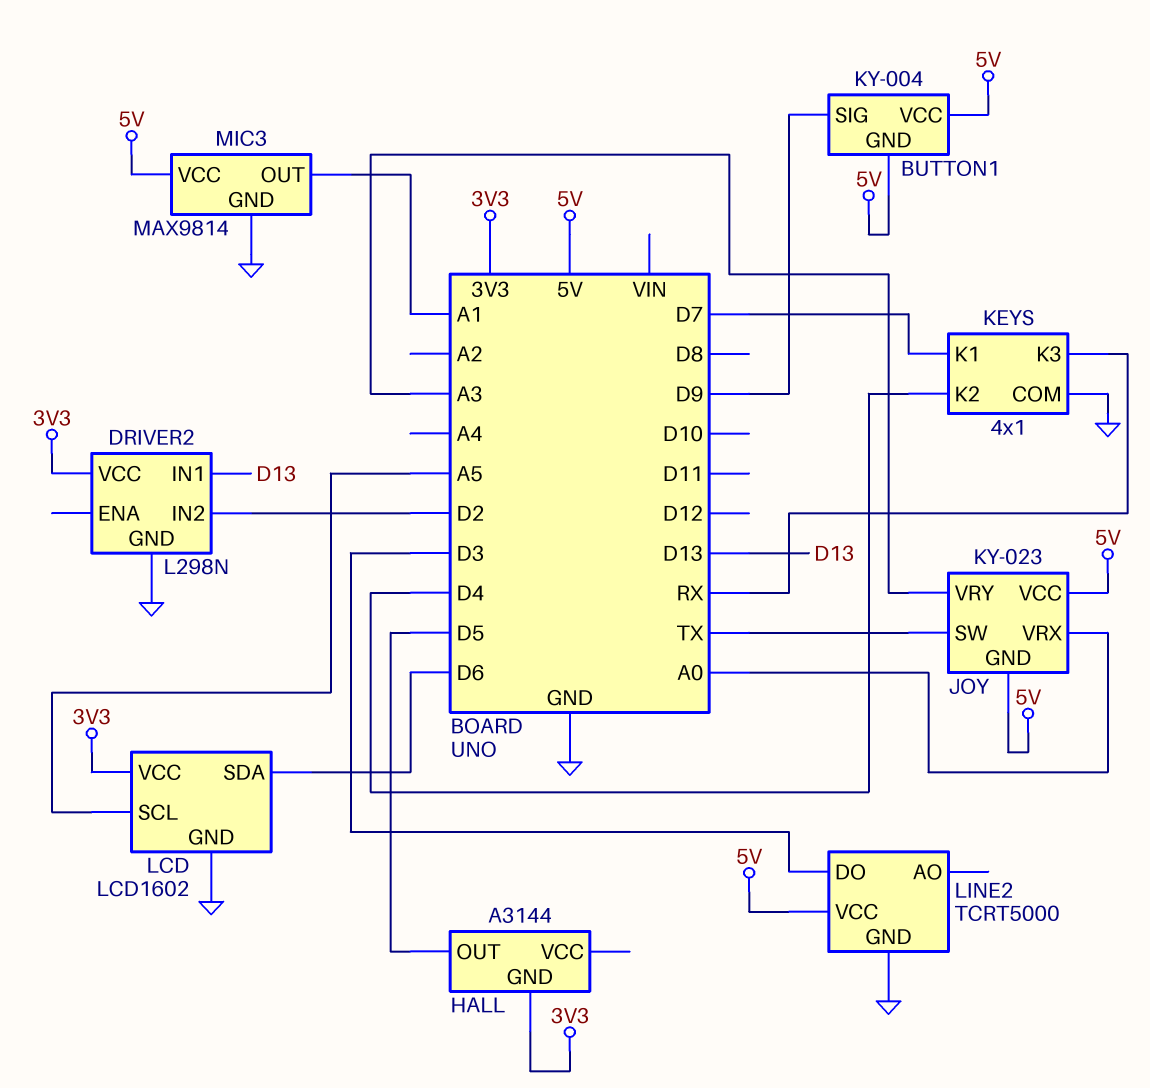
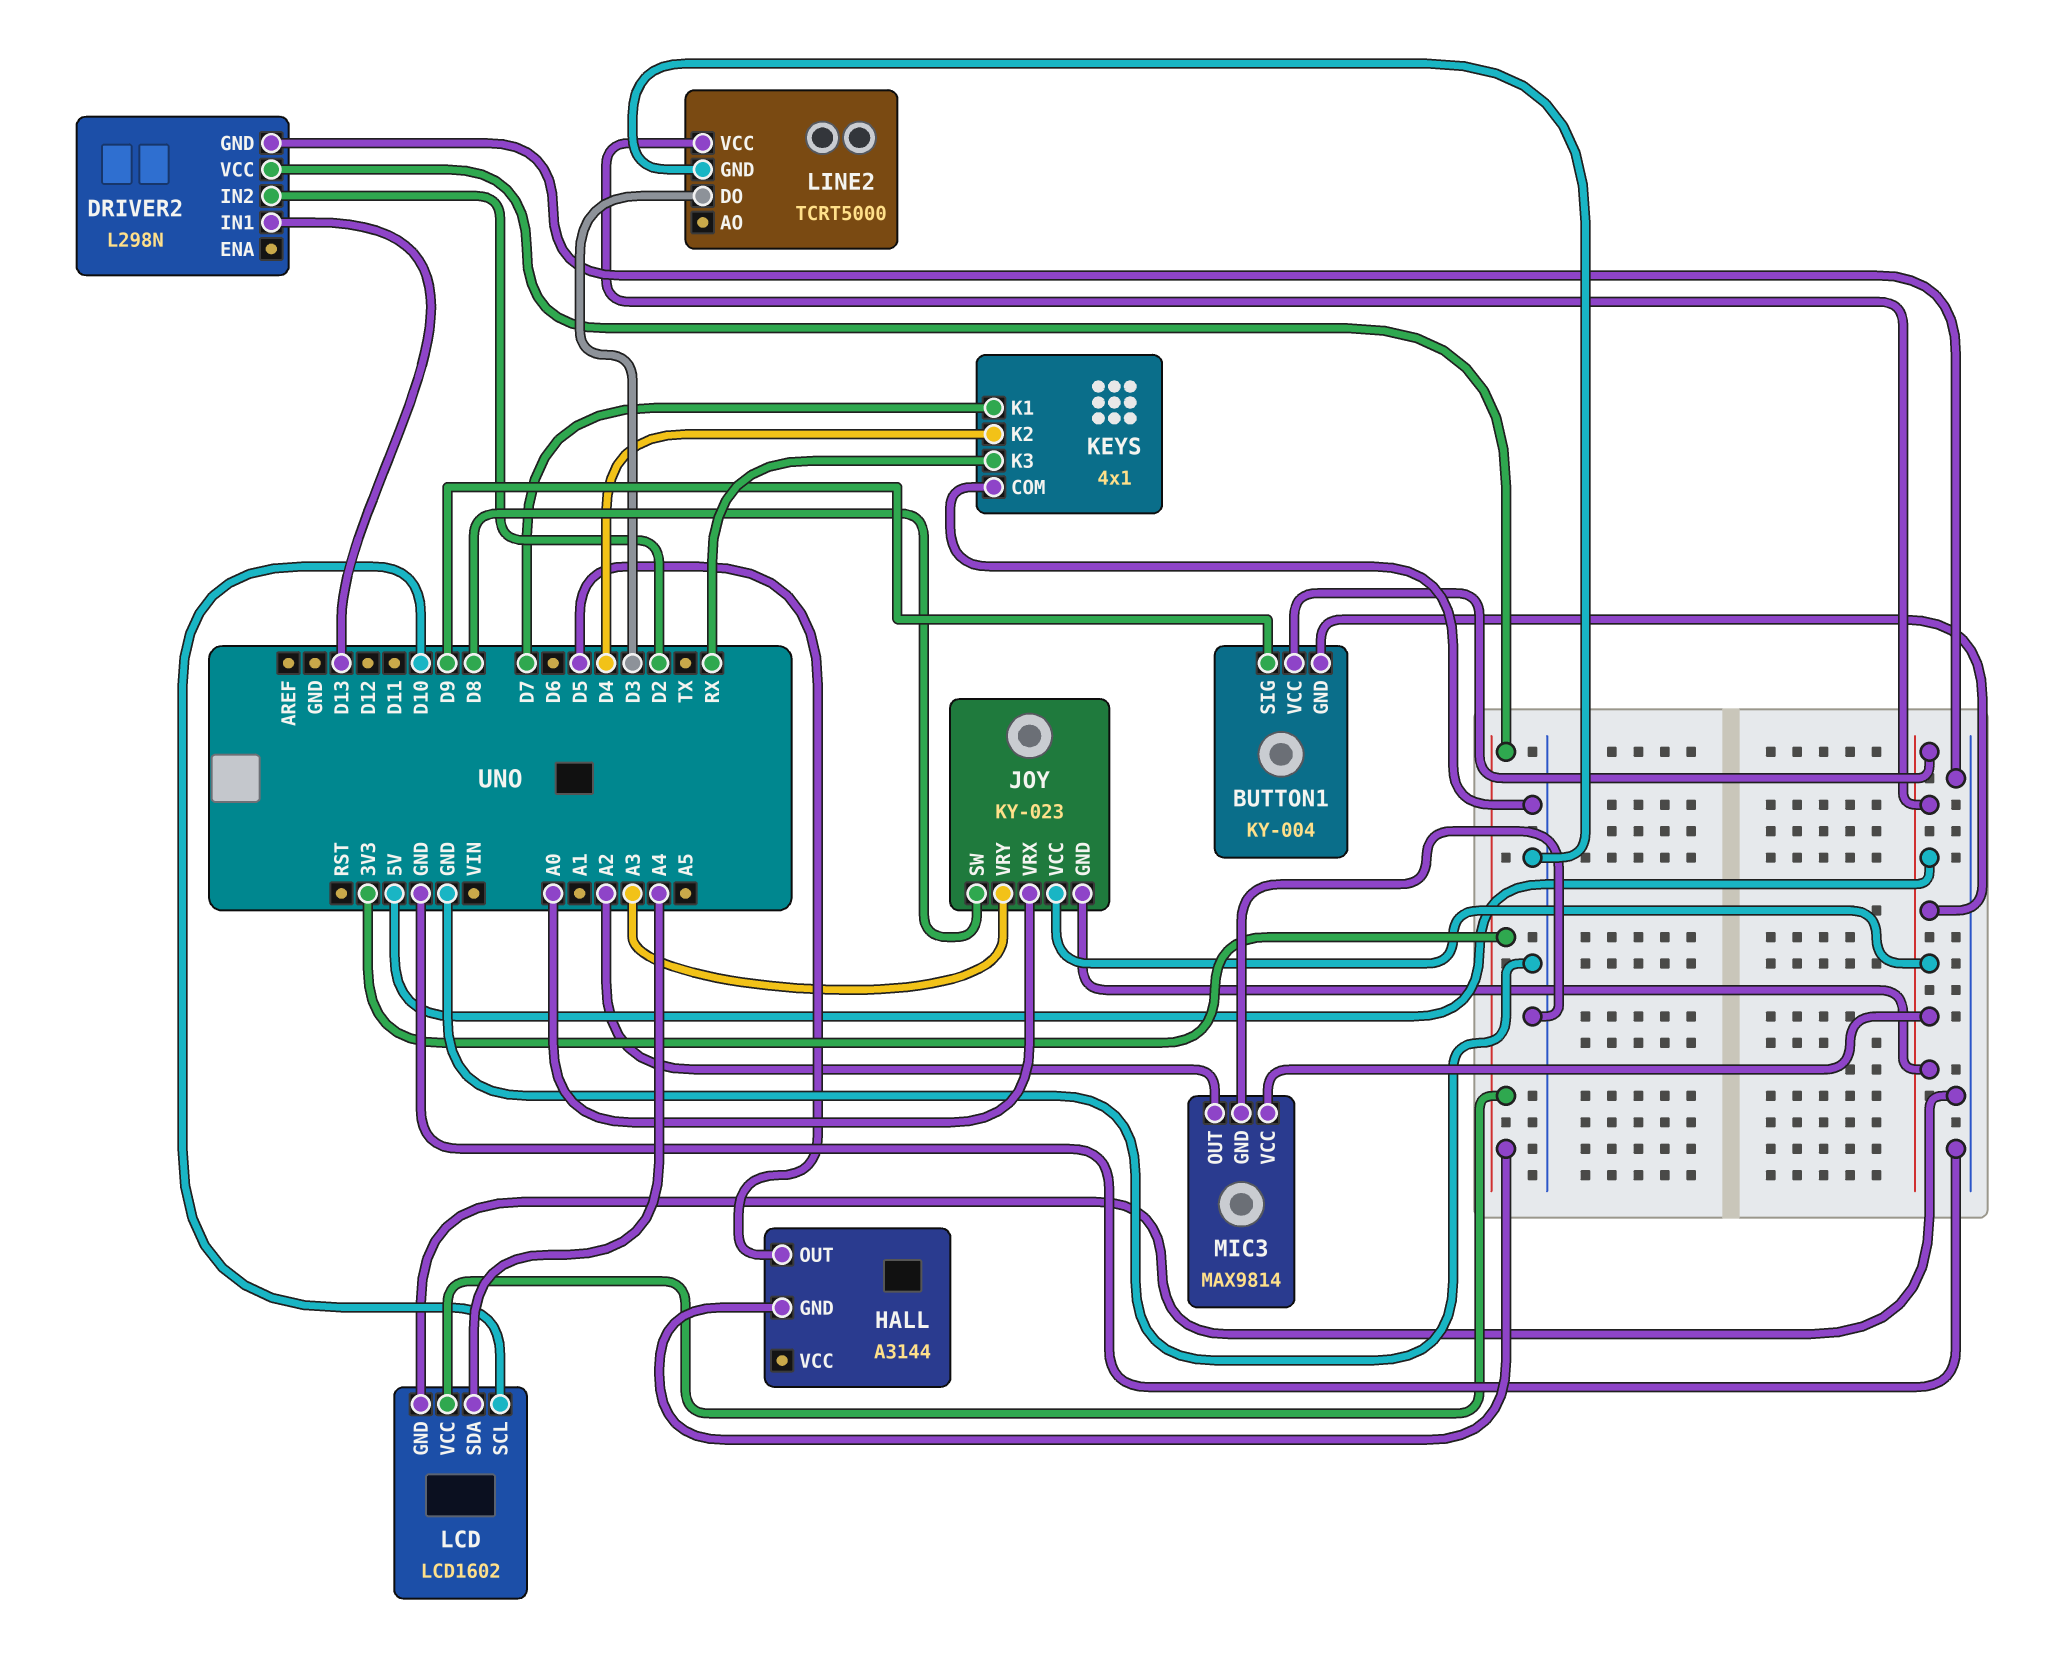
JOY pin SW: TX -> D8
LCD pin SCL: A5 -> D10
LCD pin SDA: D6 -> A4
MIC3 pin OUT: A1 -> A2

